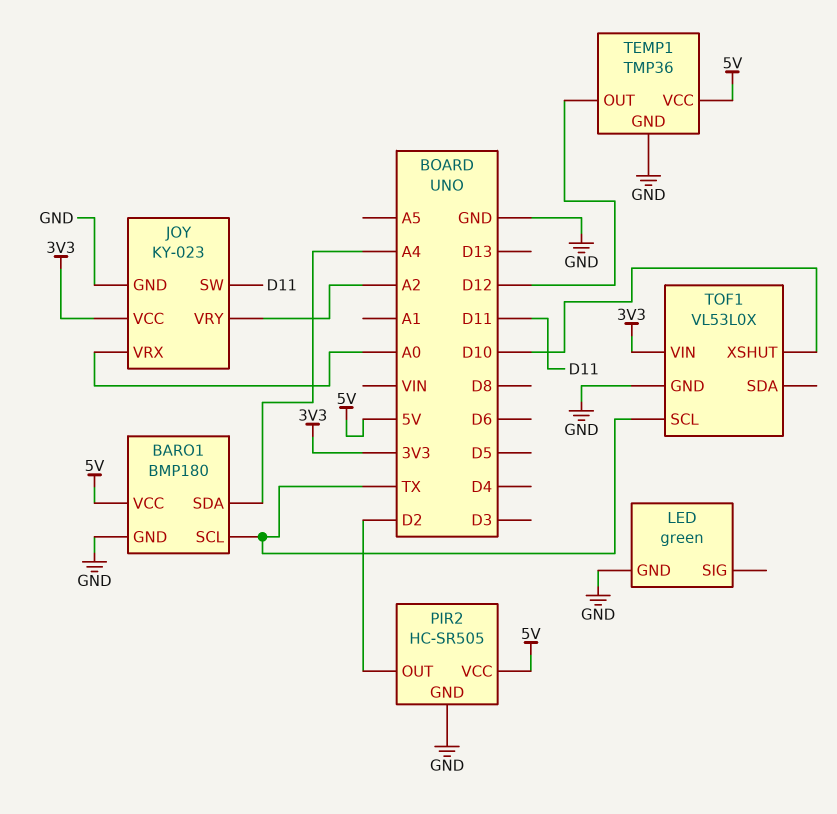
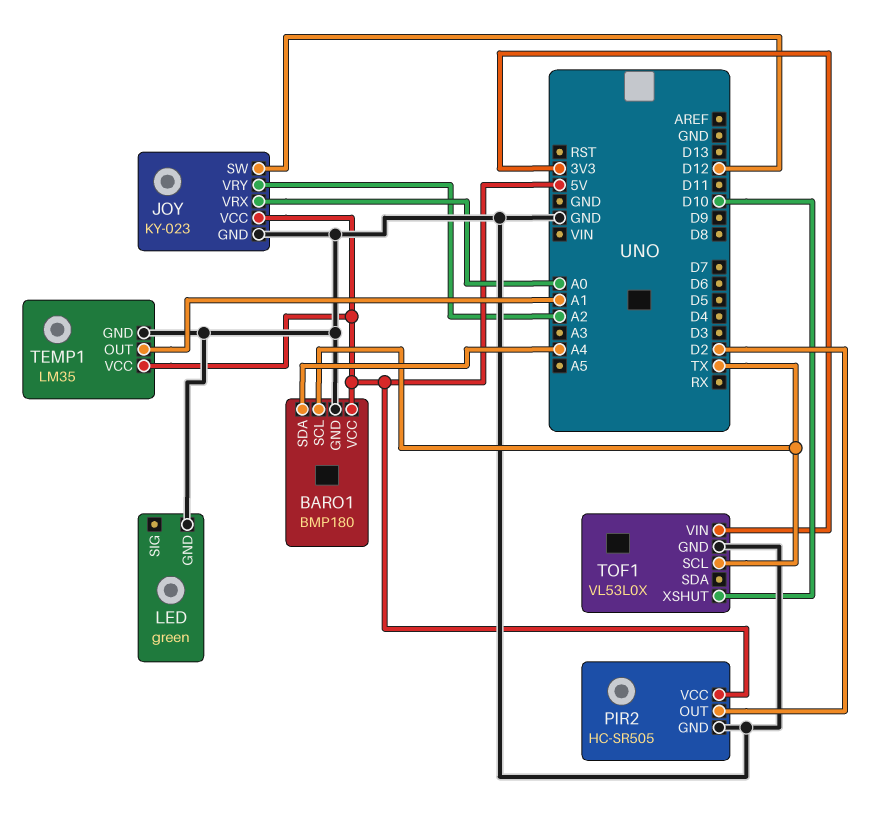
JOY pin SW: D11 -> D12
JOY pin VCC: 3V3 -> 5V
TEMP1: TMP36 -> LM35
TEMP1 pin OUT: D12 -> A1

